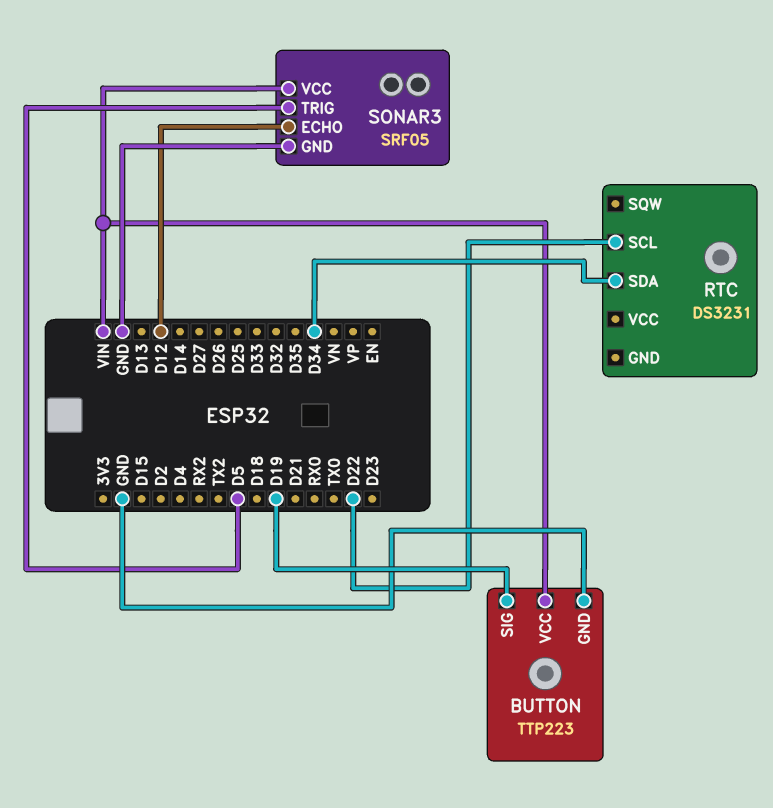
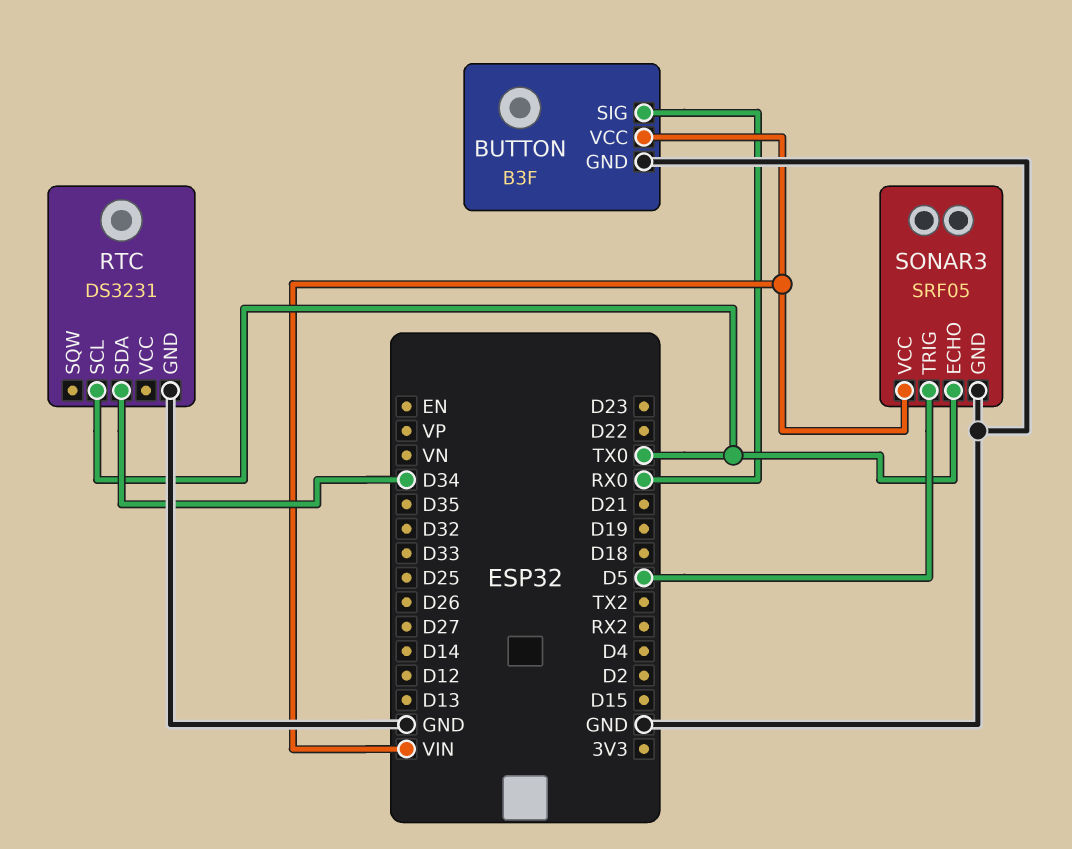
BUTTON: TTP223 -> B3F
BUTTON pin SIG: D19 -> RX0
RTC pin GND: none -> GND
RTC pin SCL: D22 -> TX0
SONAR3 pin ECHO: D12 -> TX0

